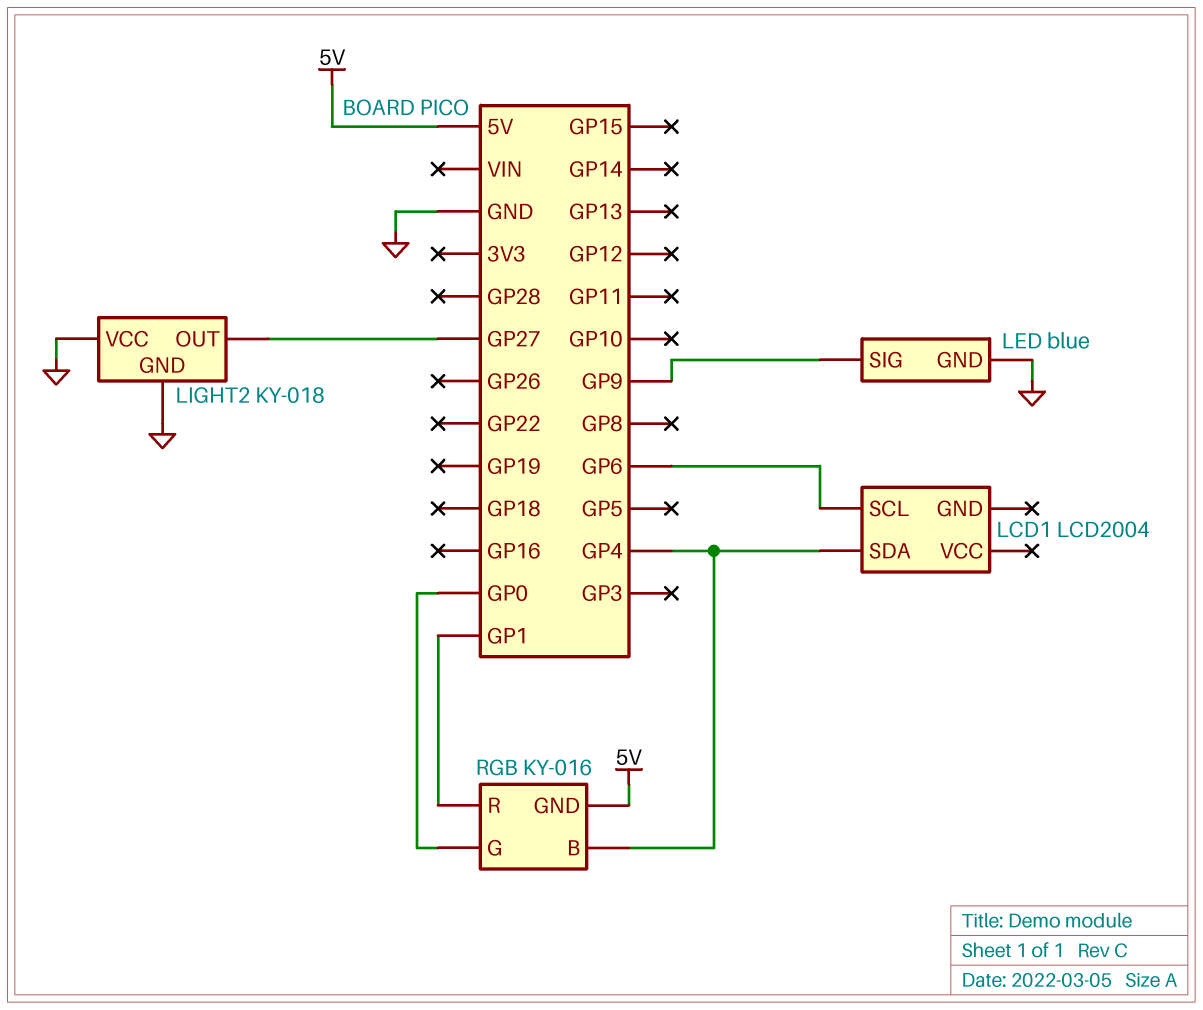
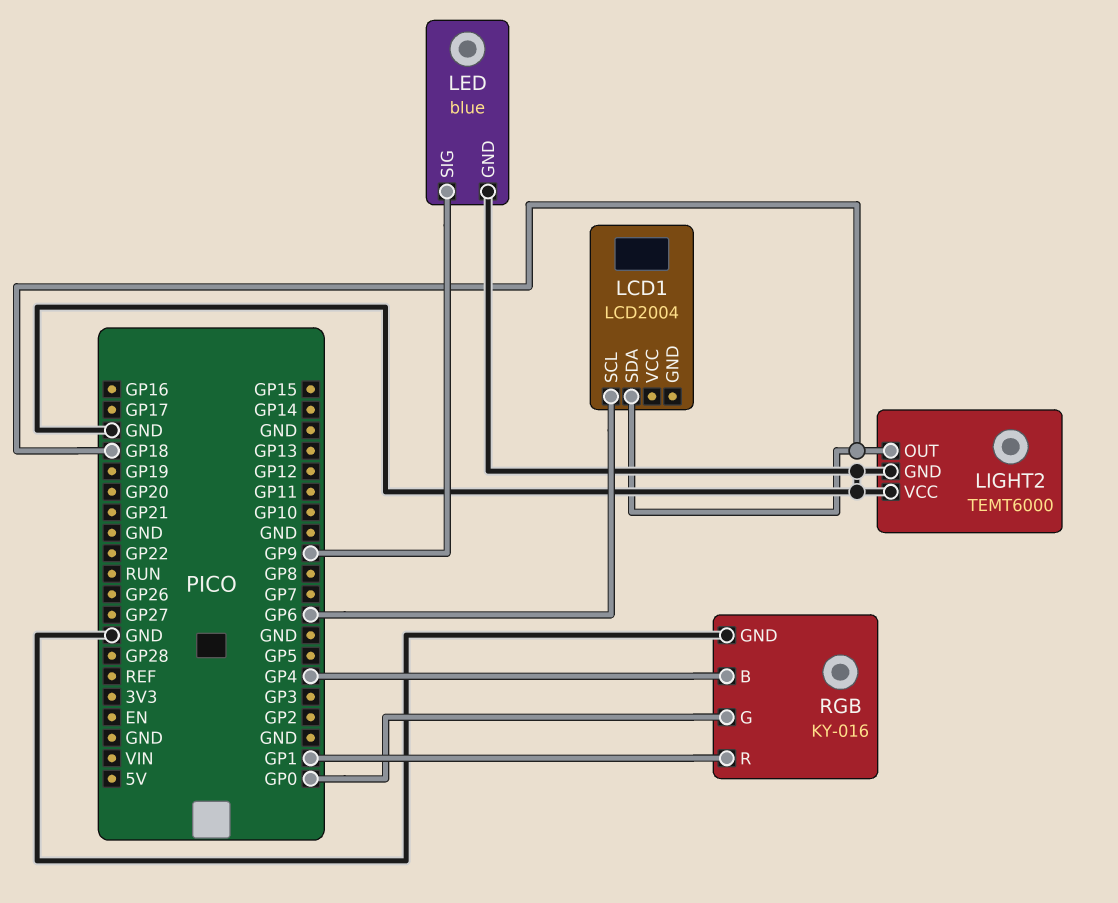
LCD1 pin SDA: GP4 -> GP18
LIGHT2: KY-018 -> TEMT6000
LIGHT2 pin OUT: GP27 -> GP18
RGB pin GND: 5V -> GND

